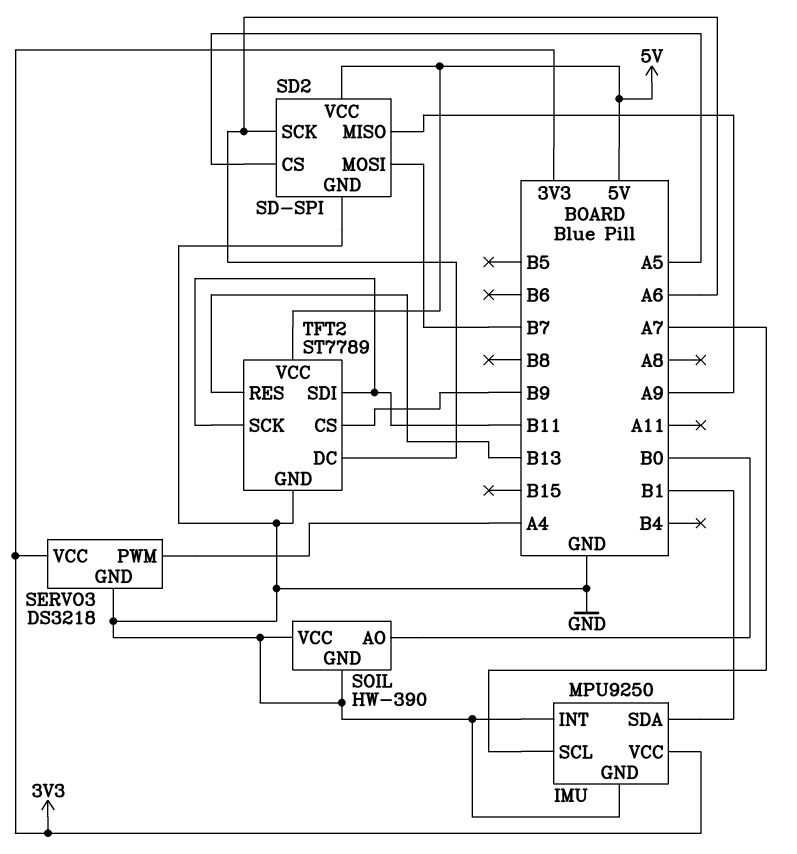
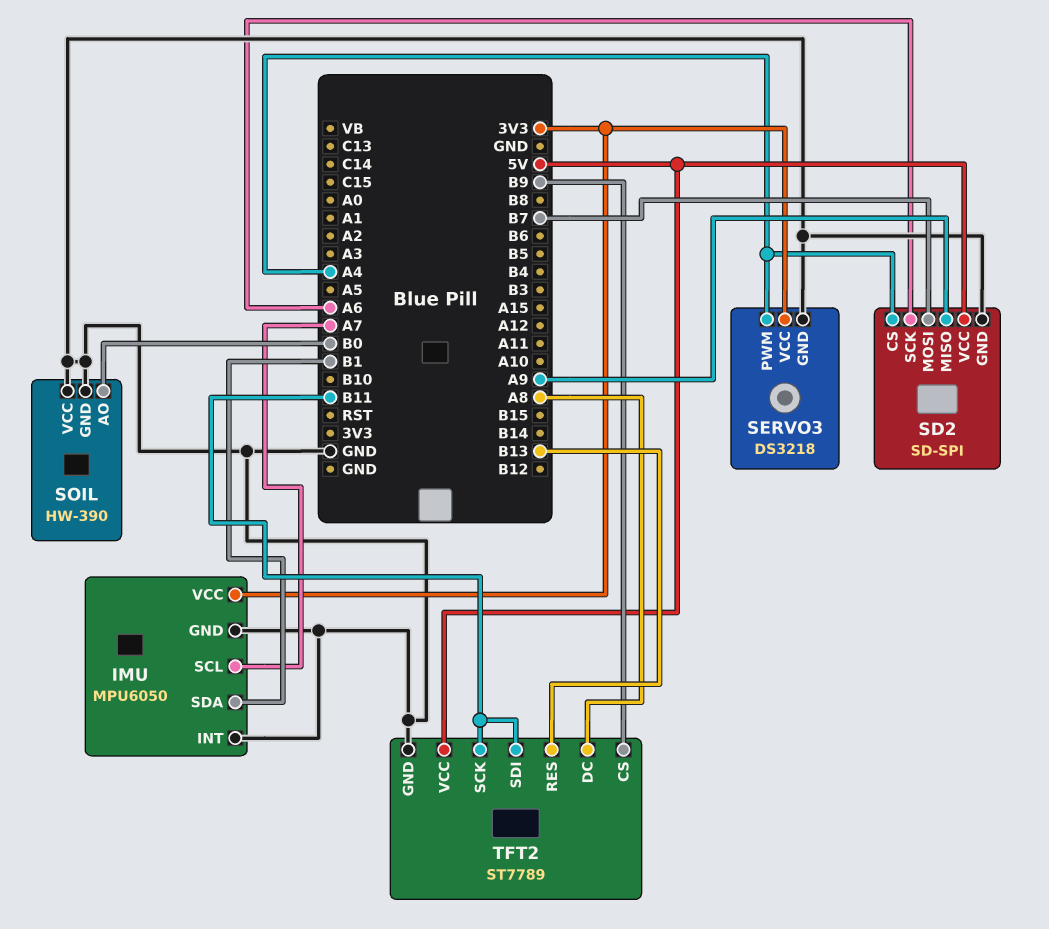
IMU: MPU9250 -> MPU6050
SD2 pin CS: A5 -> A4
TFT2 pin DC: A6 -> A8

